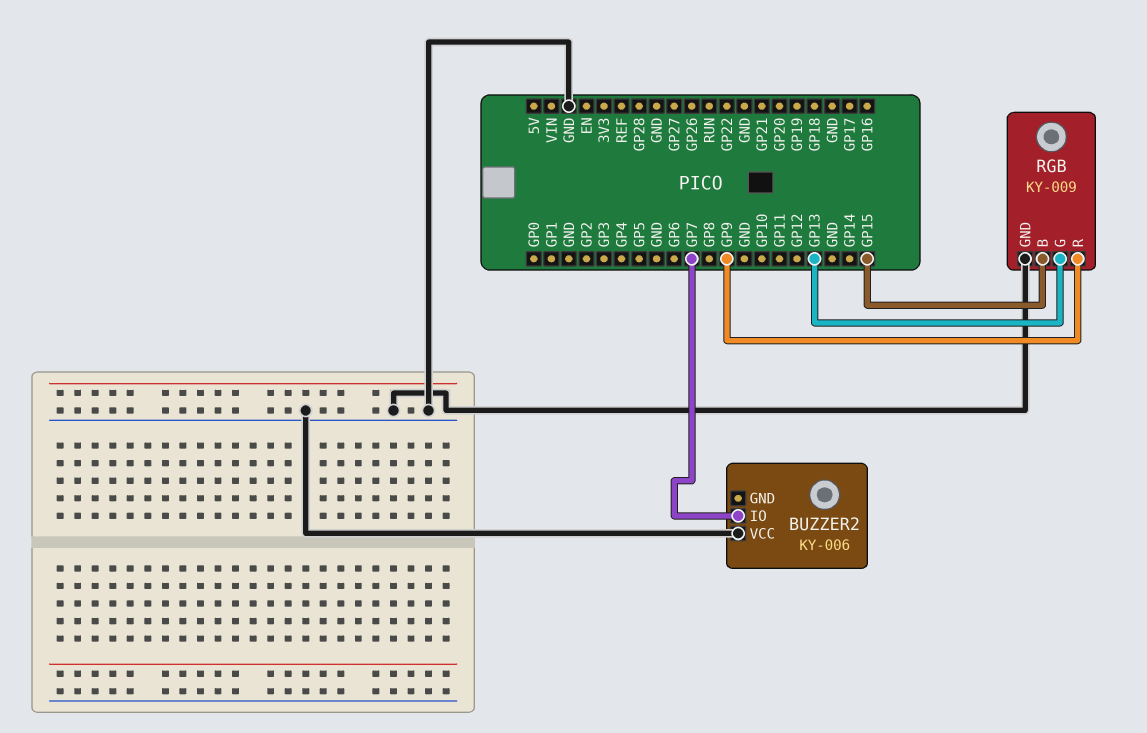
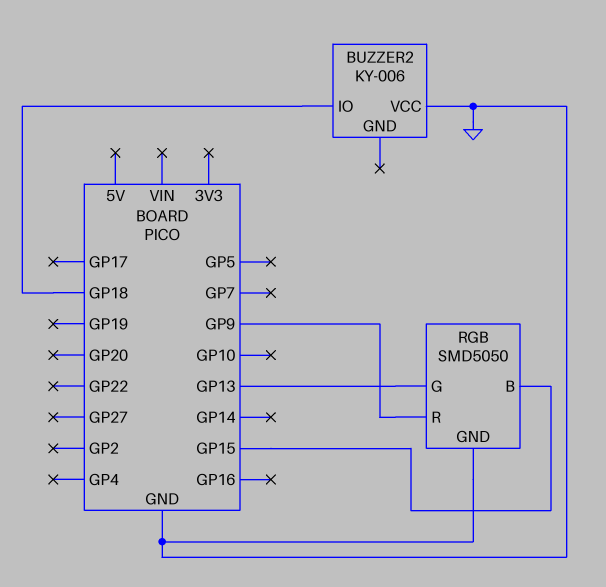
BUZZER2 pin IO: GP7 -> GP18
RGB: KY-009 -> SMD5050

